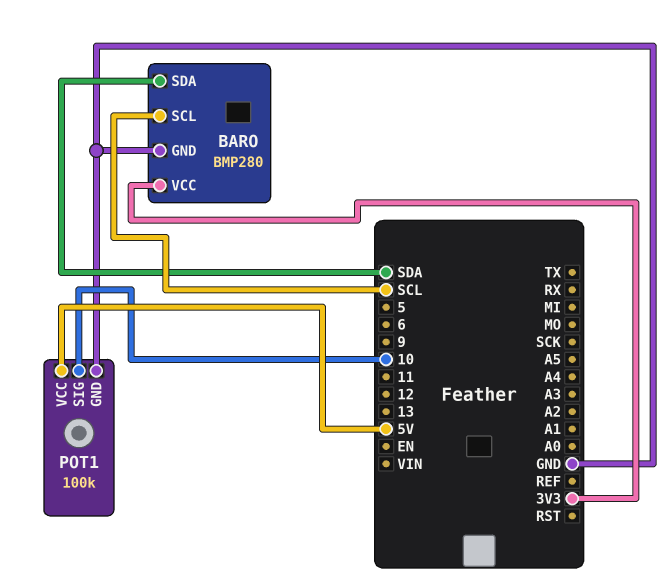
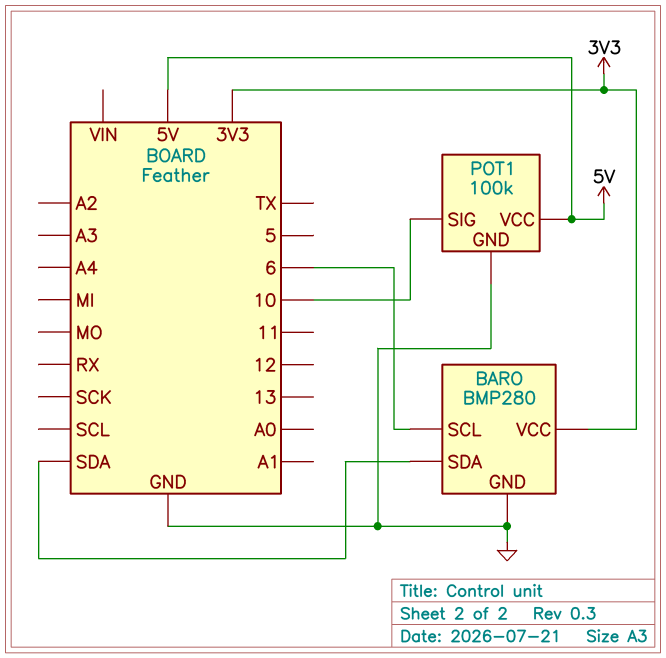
BARO pin SCL: SCL -> 6

